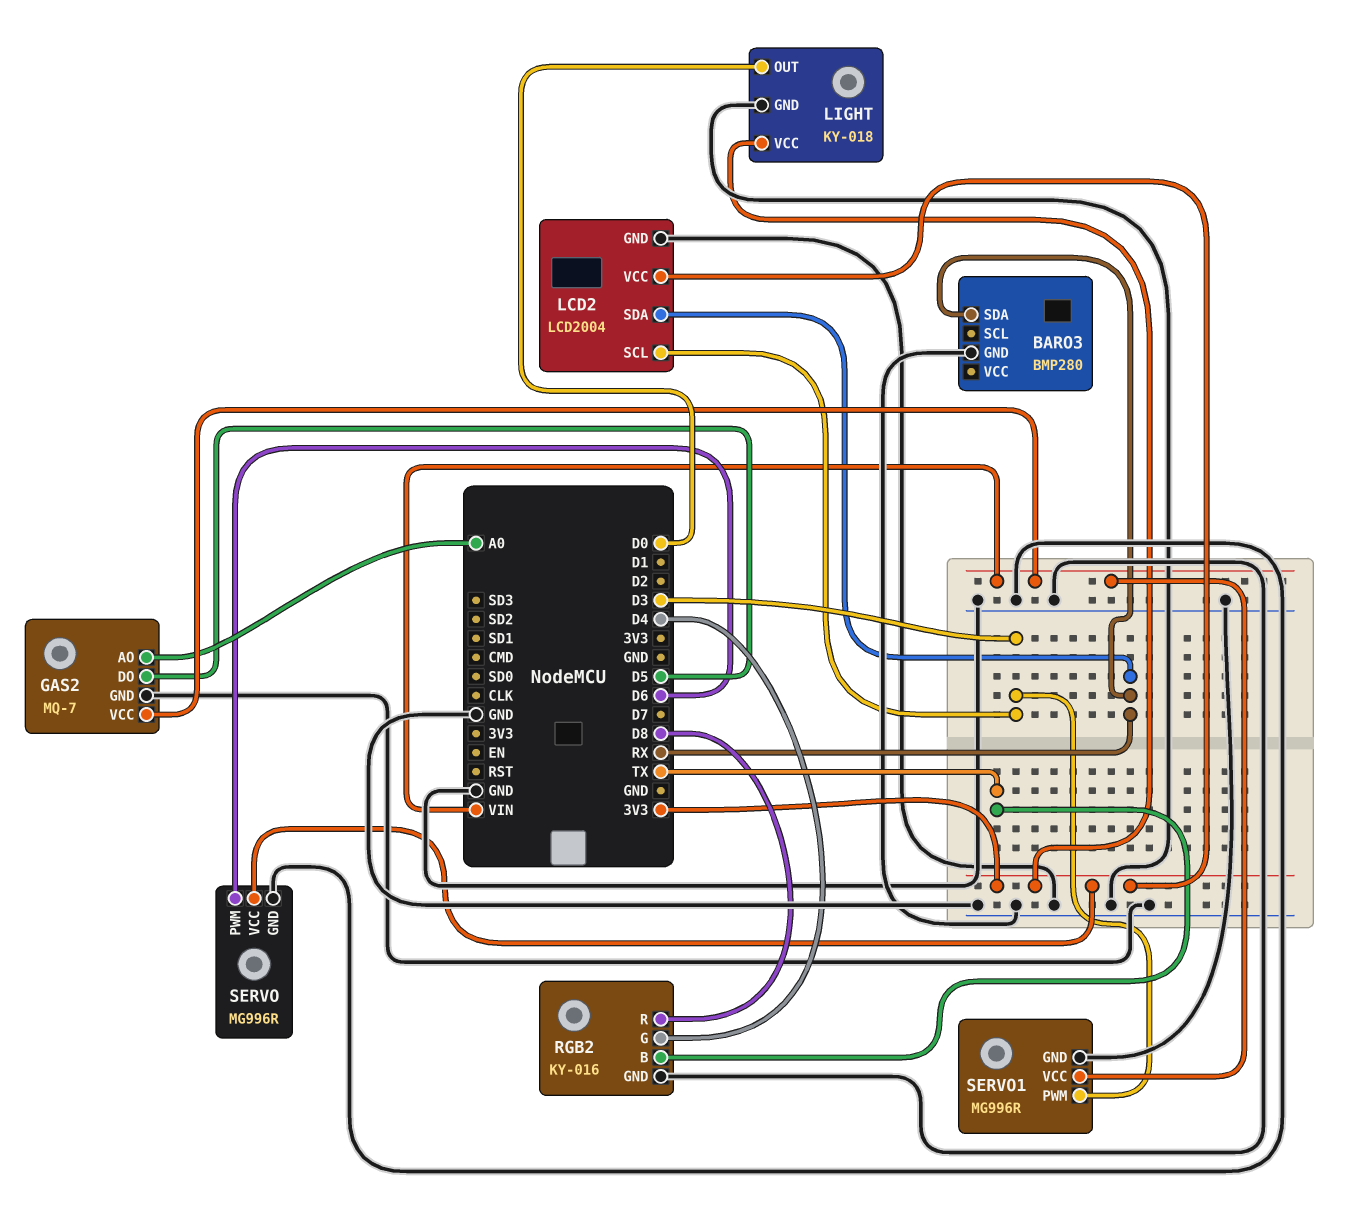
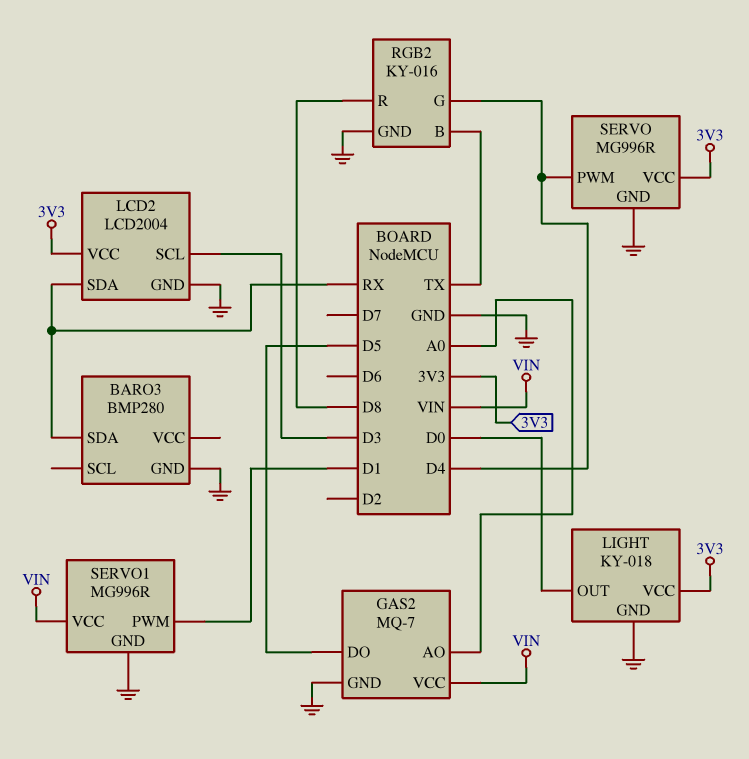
SERVO pin PWM: D6 -> D4
SERVO1 pin PWM: D3 -> D1

